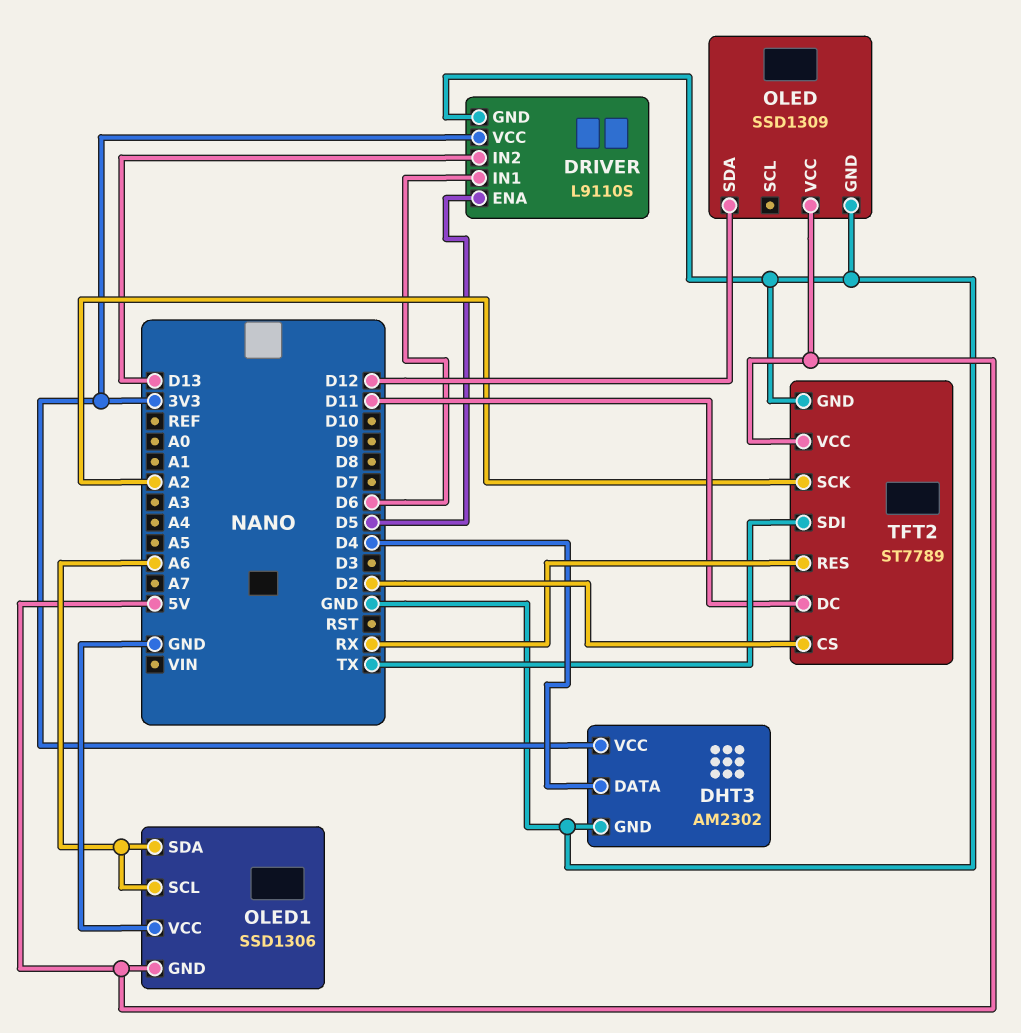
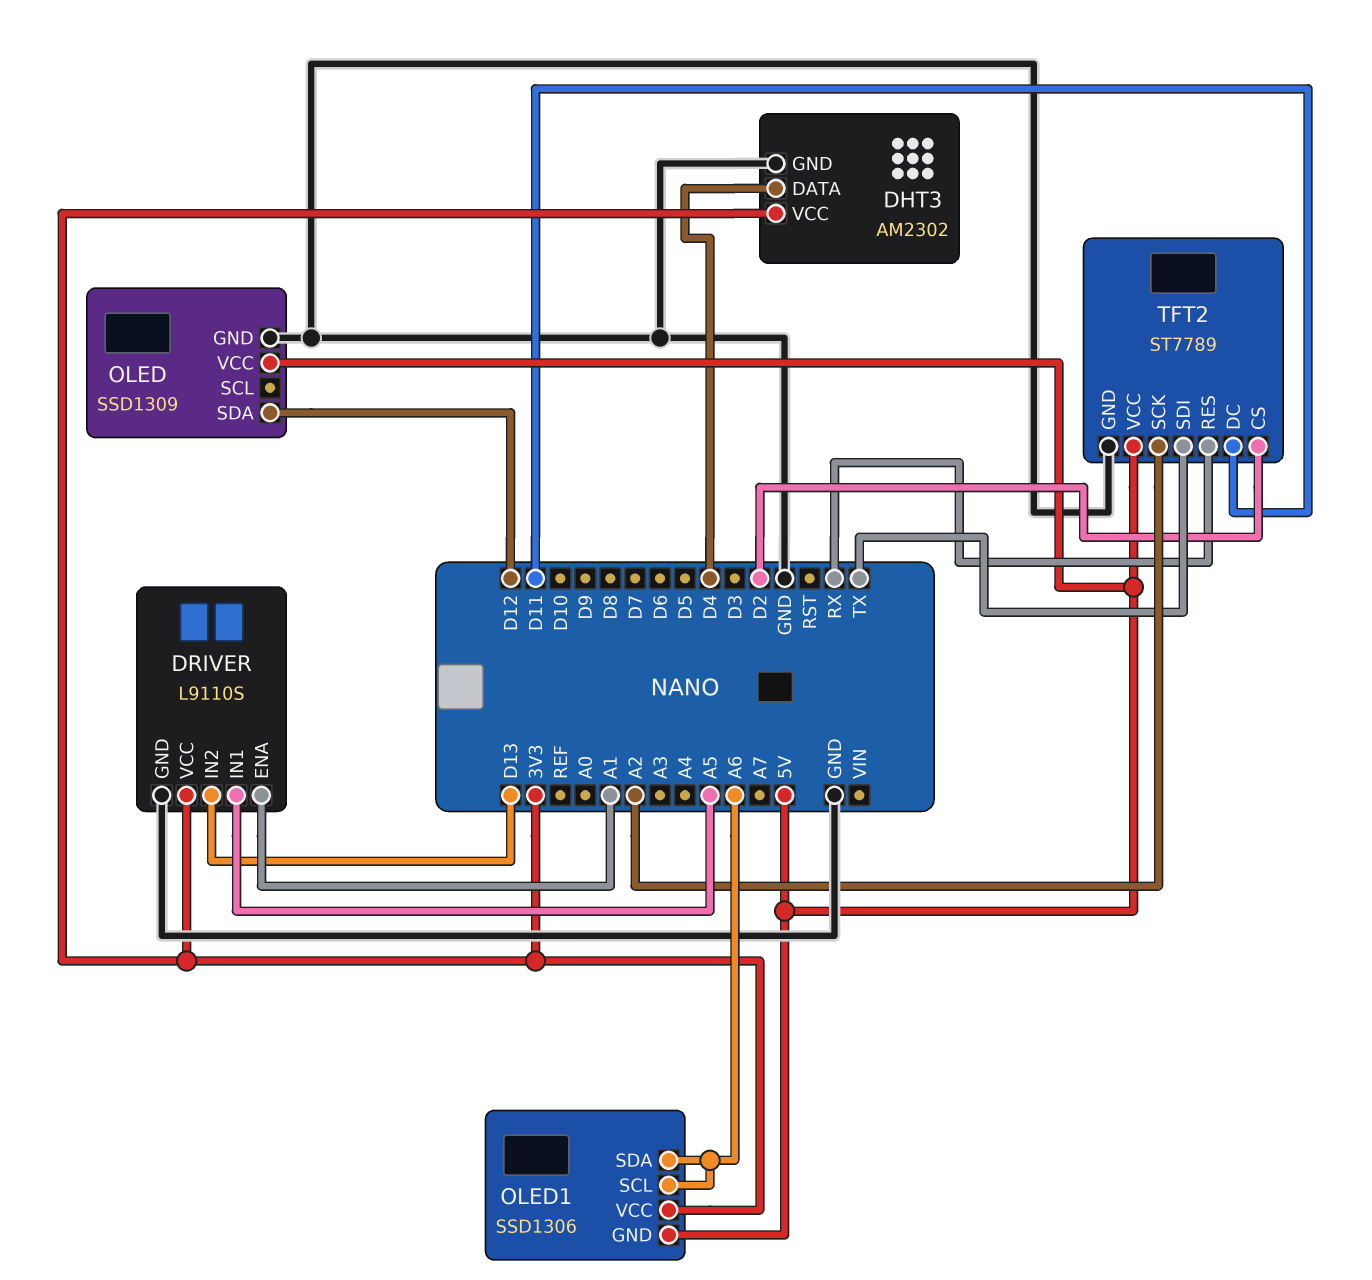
DRIVER pin ENA: D5 -> A1
DRIVER pin IN1: D6 -> A5
OLED1 pin VCC: GND -> 3V3

